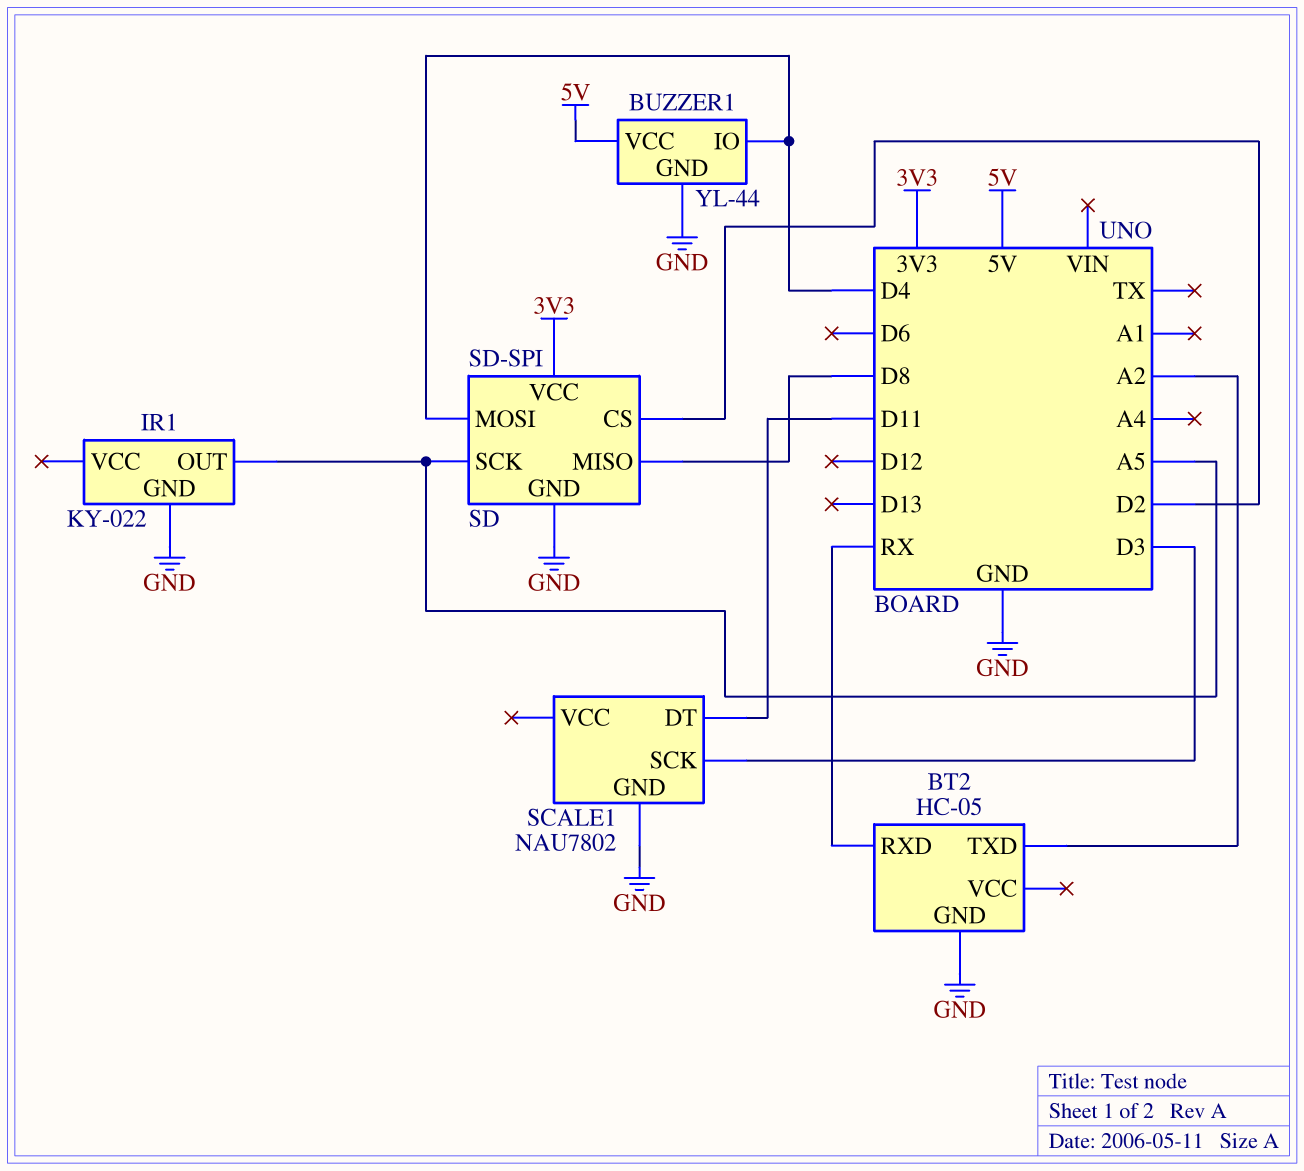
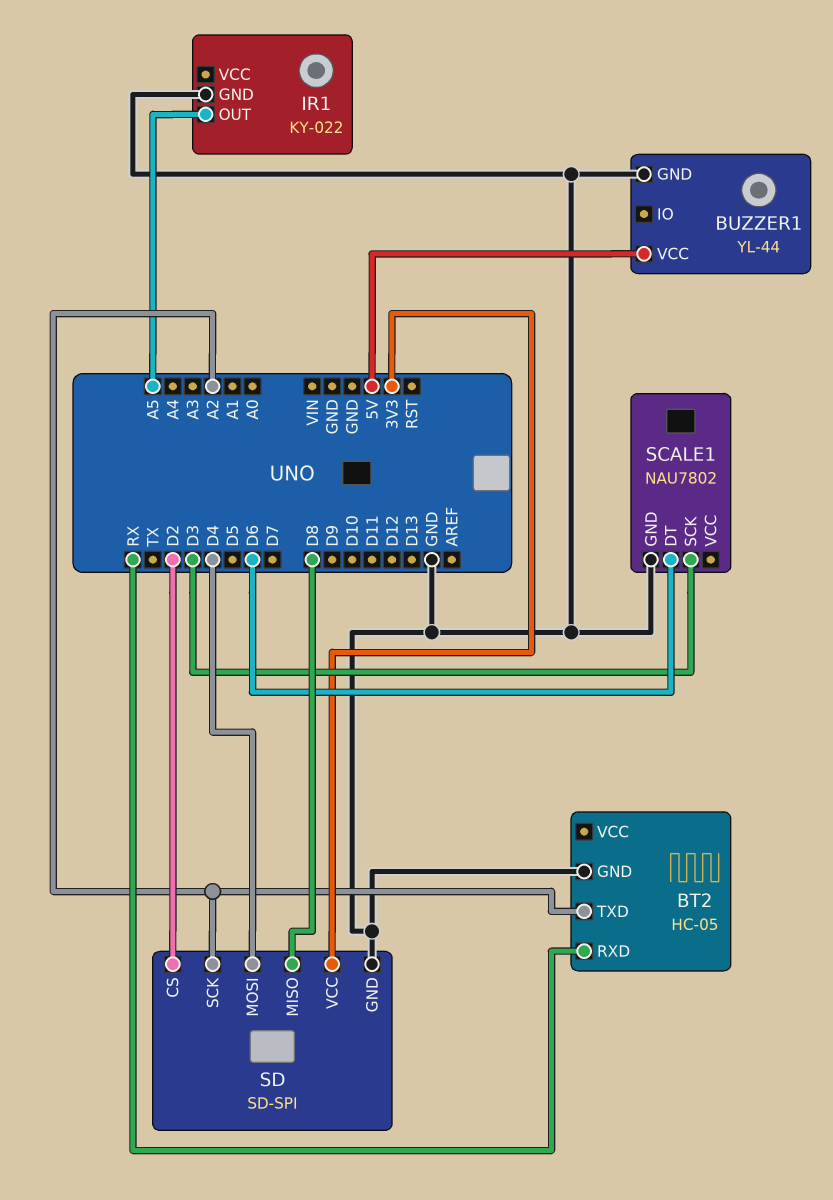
BUZZER1 pin IO: D4 -> none
SCALE1 pin DT: D11 -> D6
SD pin SCK: A5 -> A2

